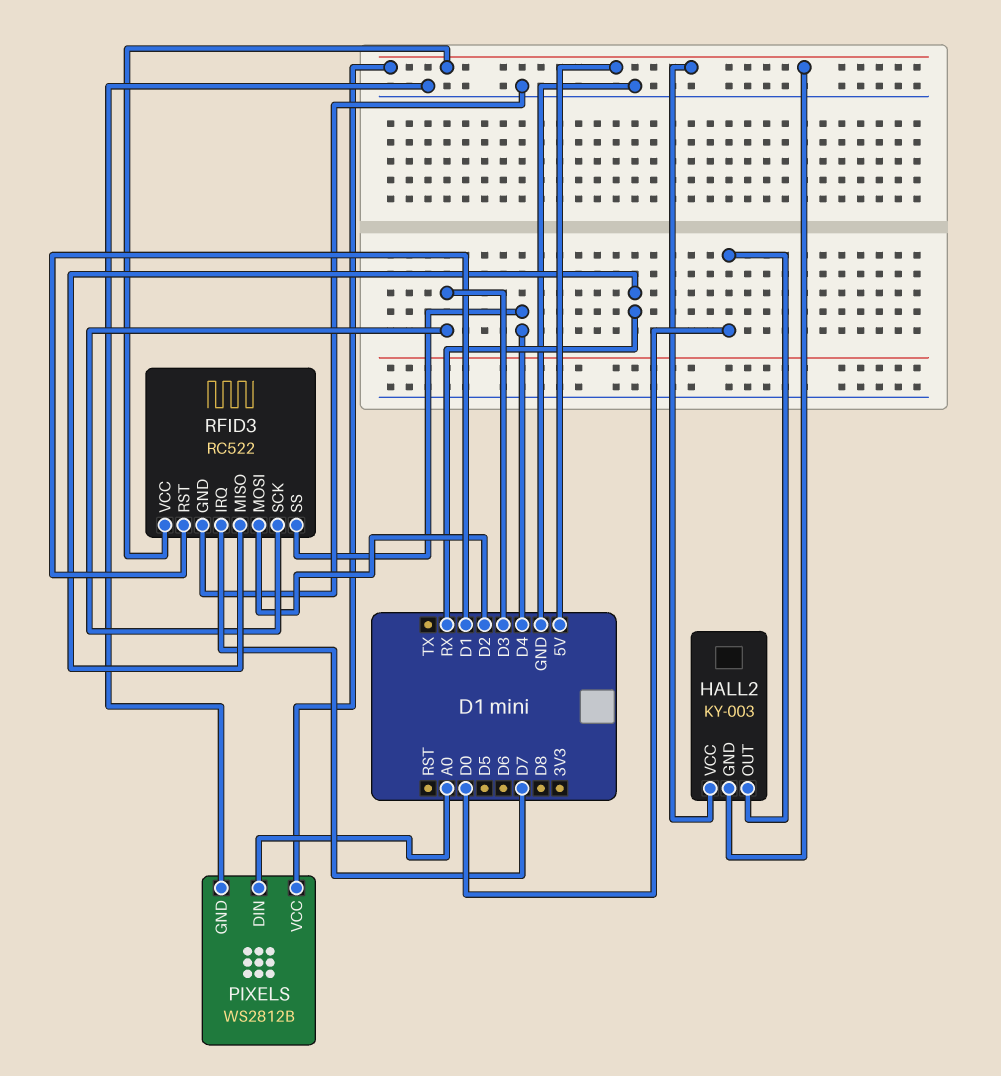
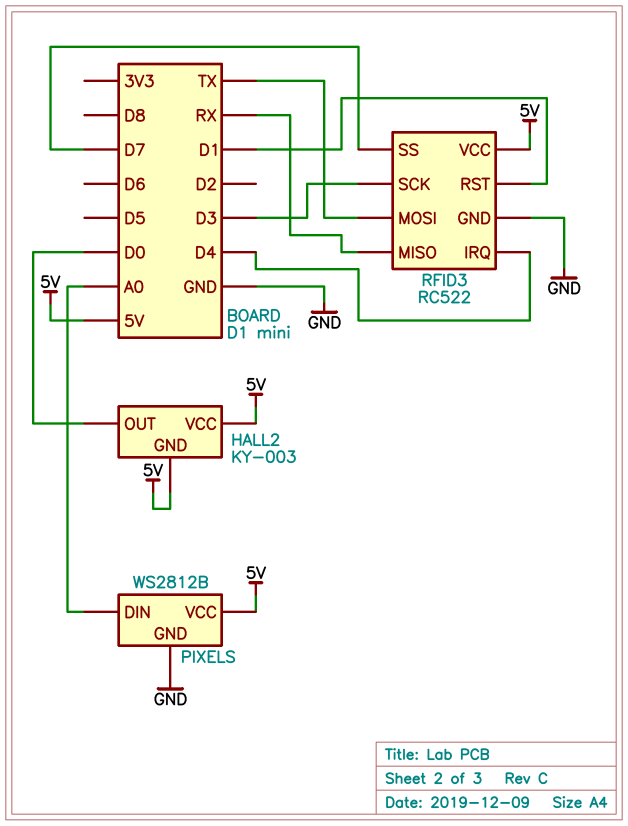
RFID3 pin IRQ: D7 -> D4
RFID3 pin MOSI: D2 -> TX
RFID3 pin SS: D4 -> D7

